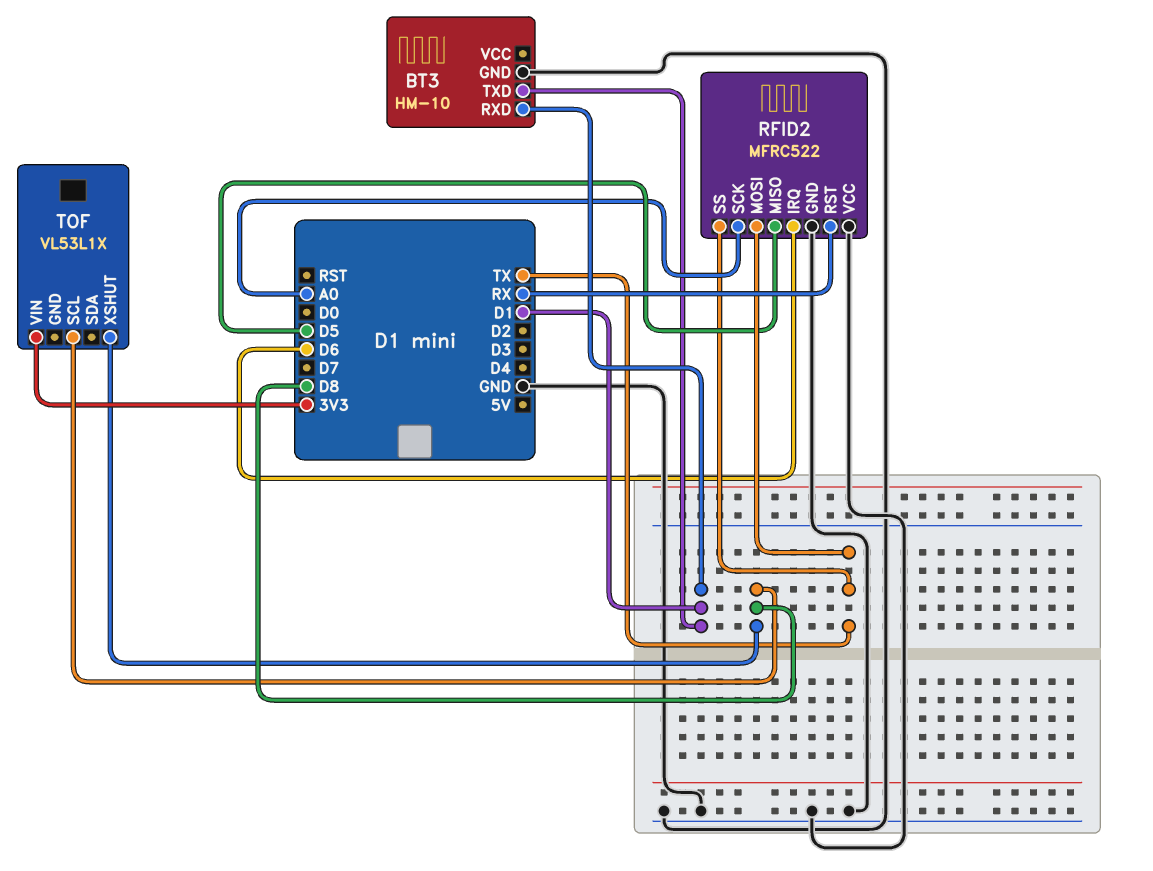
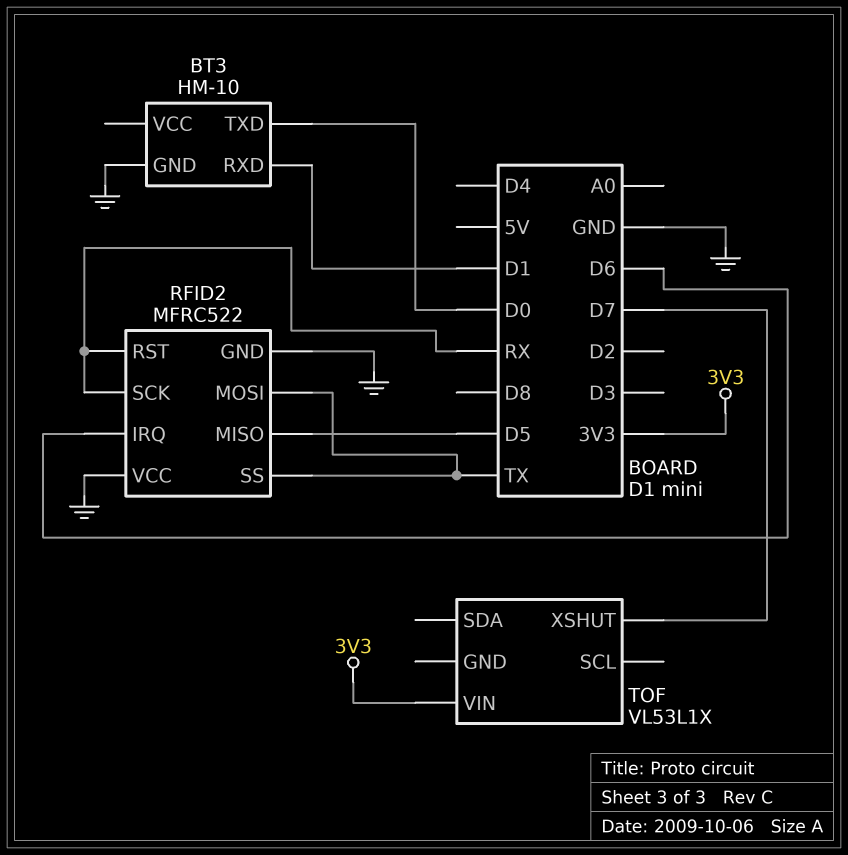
BT3 pin TXD: D1 -> D0
RFID2 pin SCK: A0 -> RX
TOF pin SCL: D8 -> none
TOF pin XSHUT: D8 -> D7

